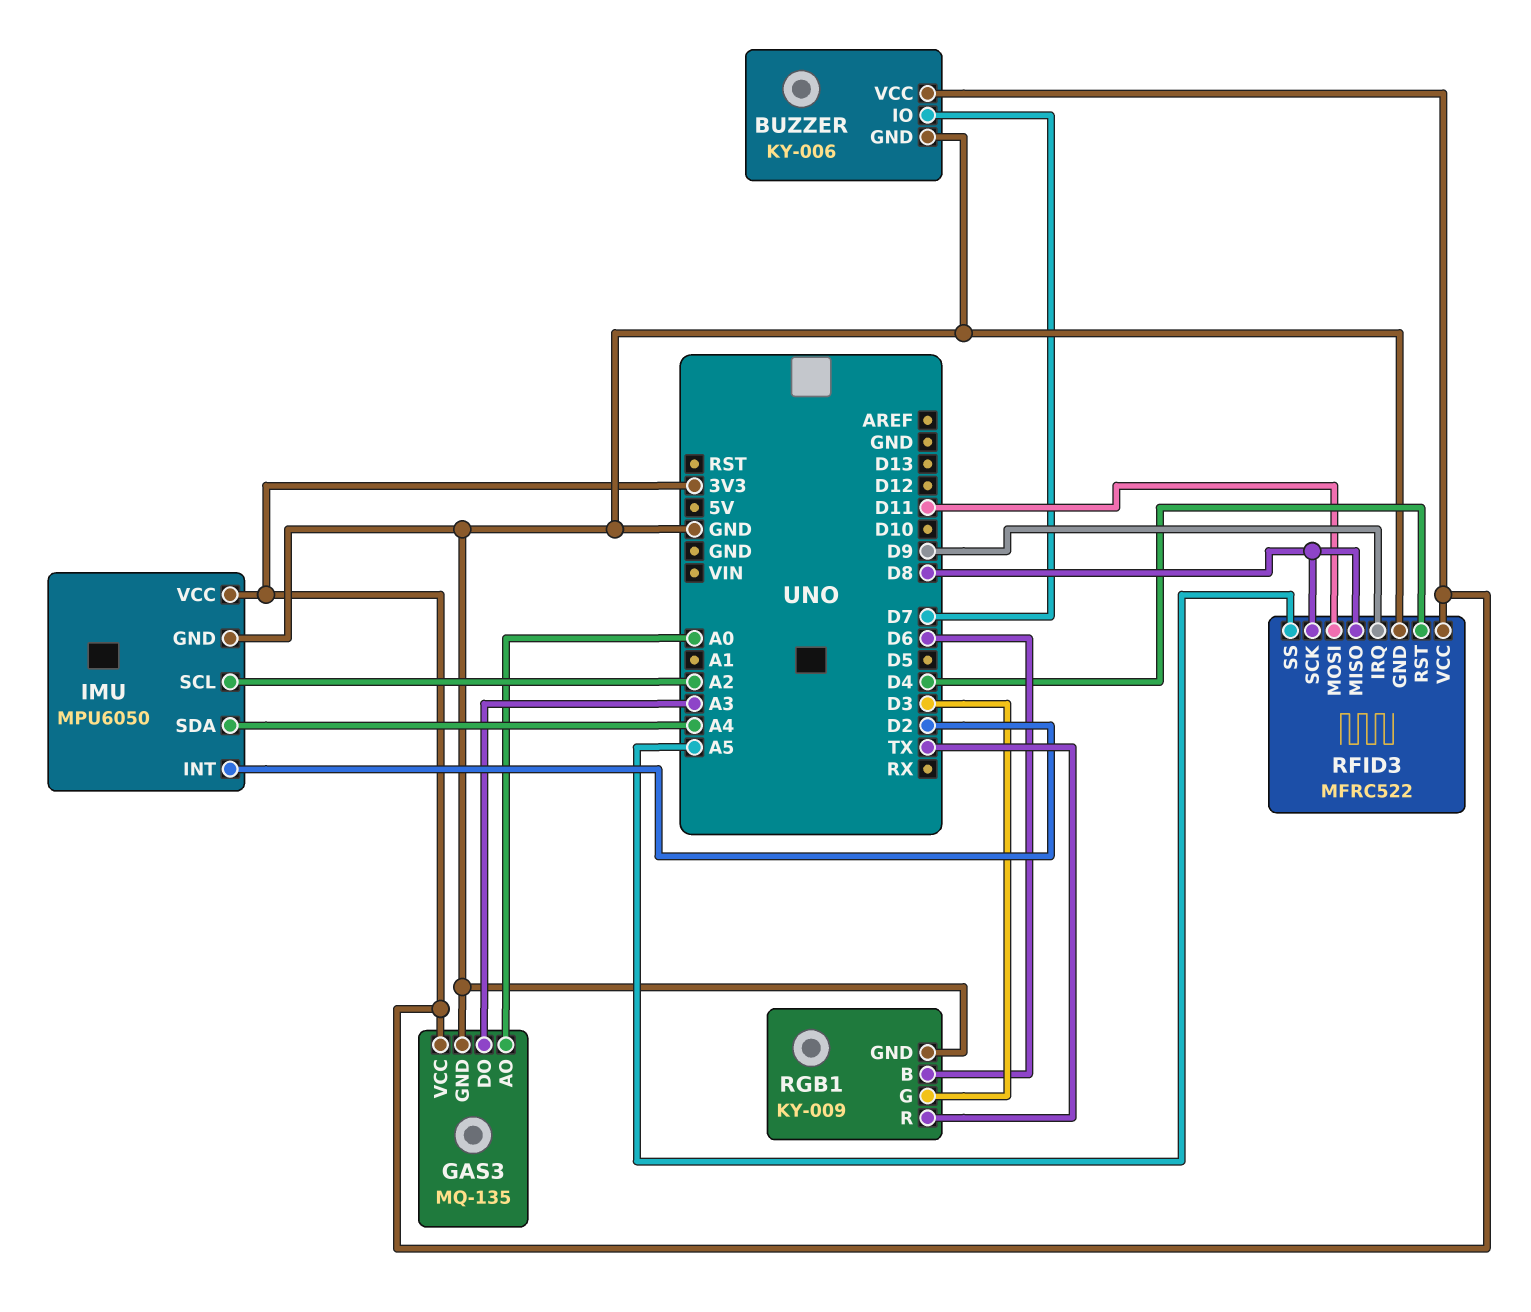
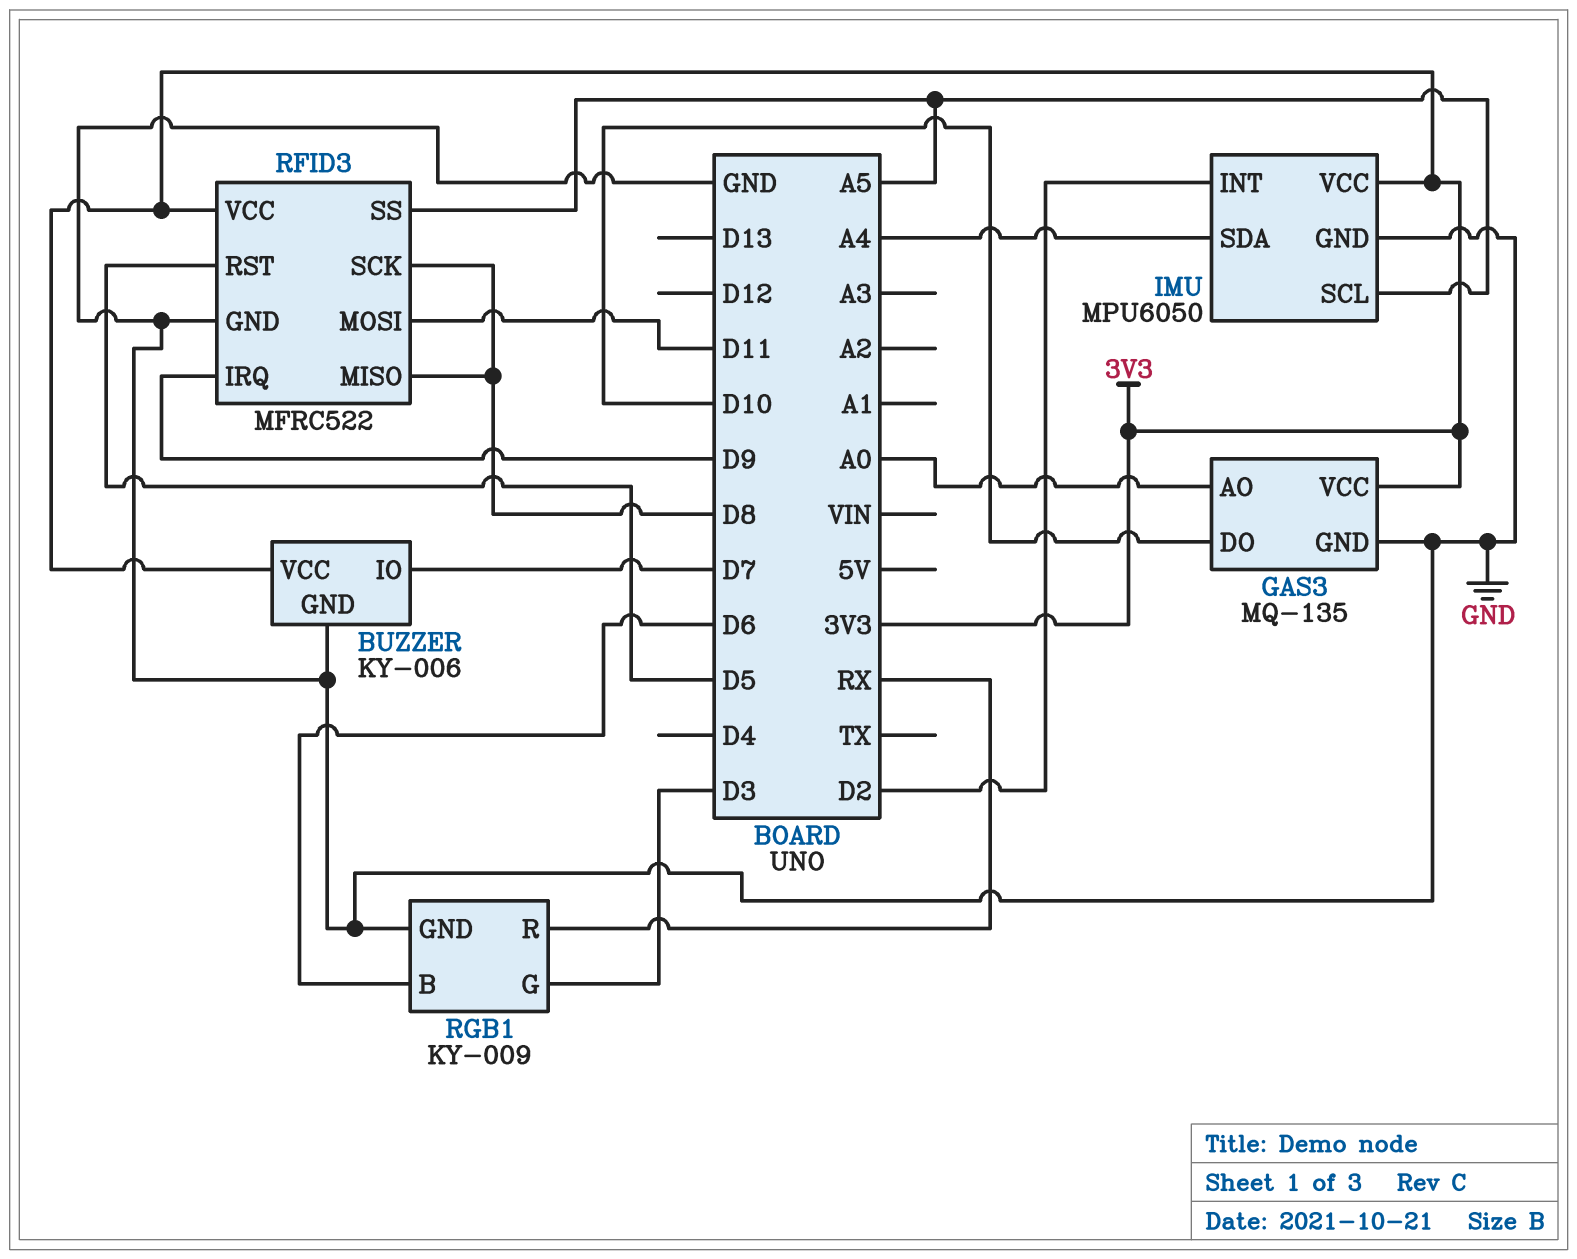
GAS3 pin DO: A3 -> D10
IMU pin SCL: A2 -> A5
RFID3 pin RST: D4 -> D5
RGB1 pin R: TX -> RX

